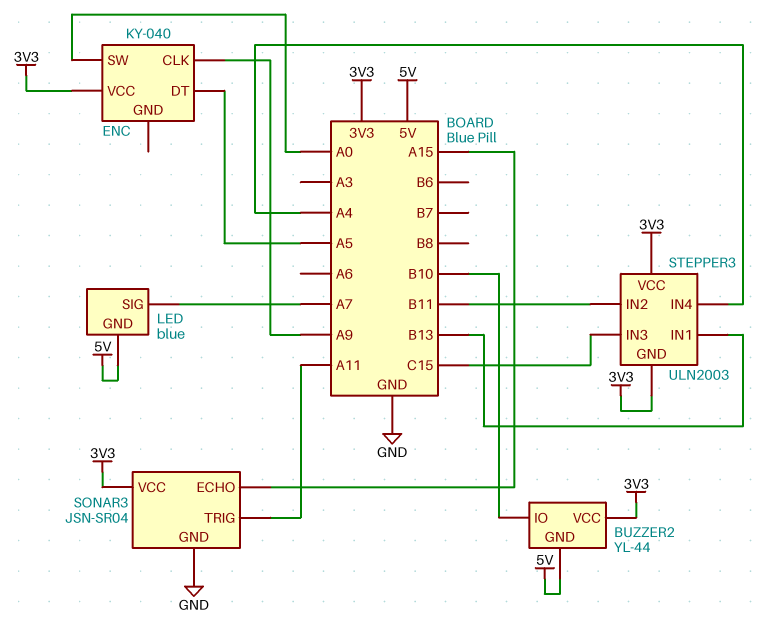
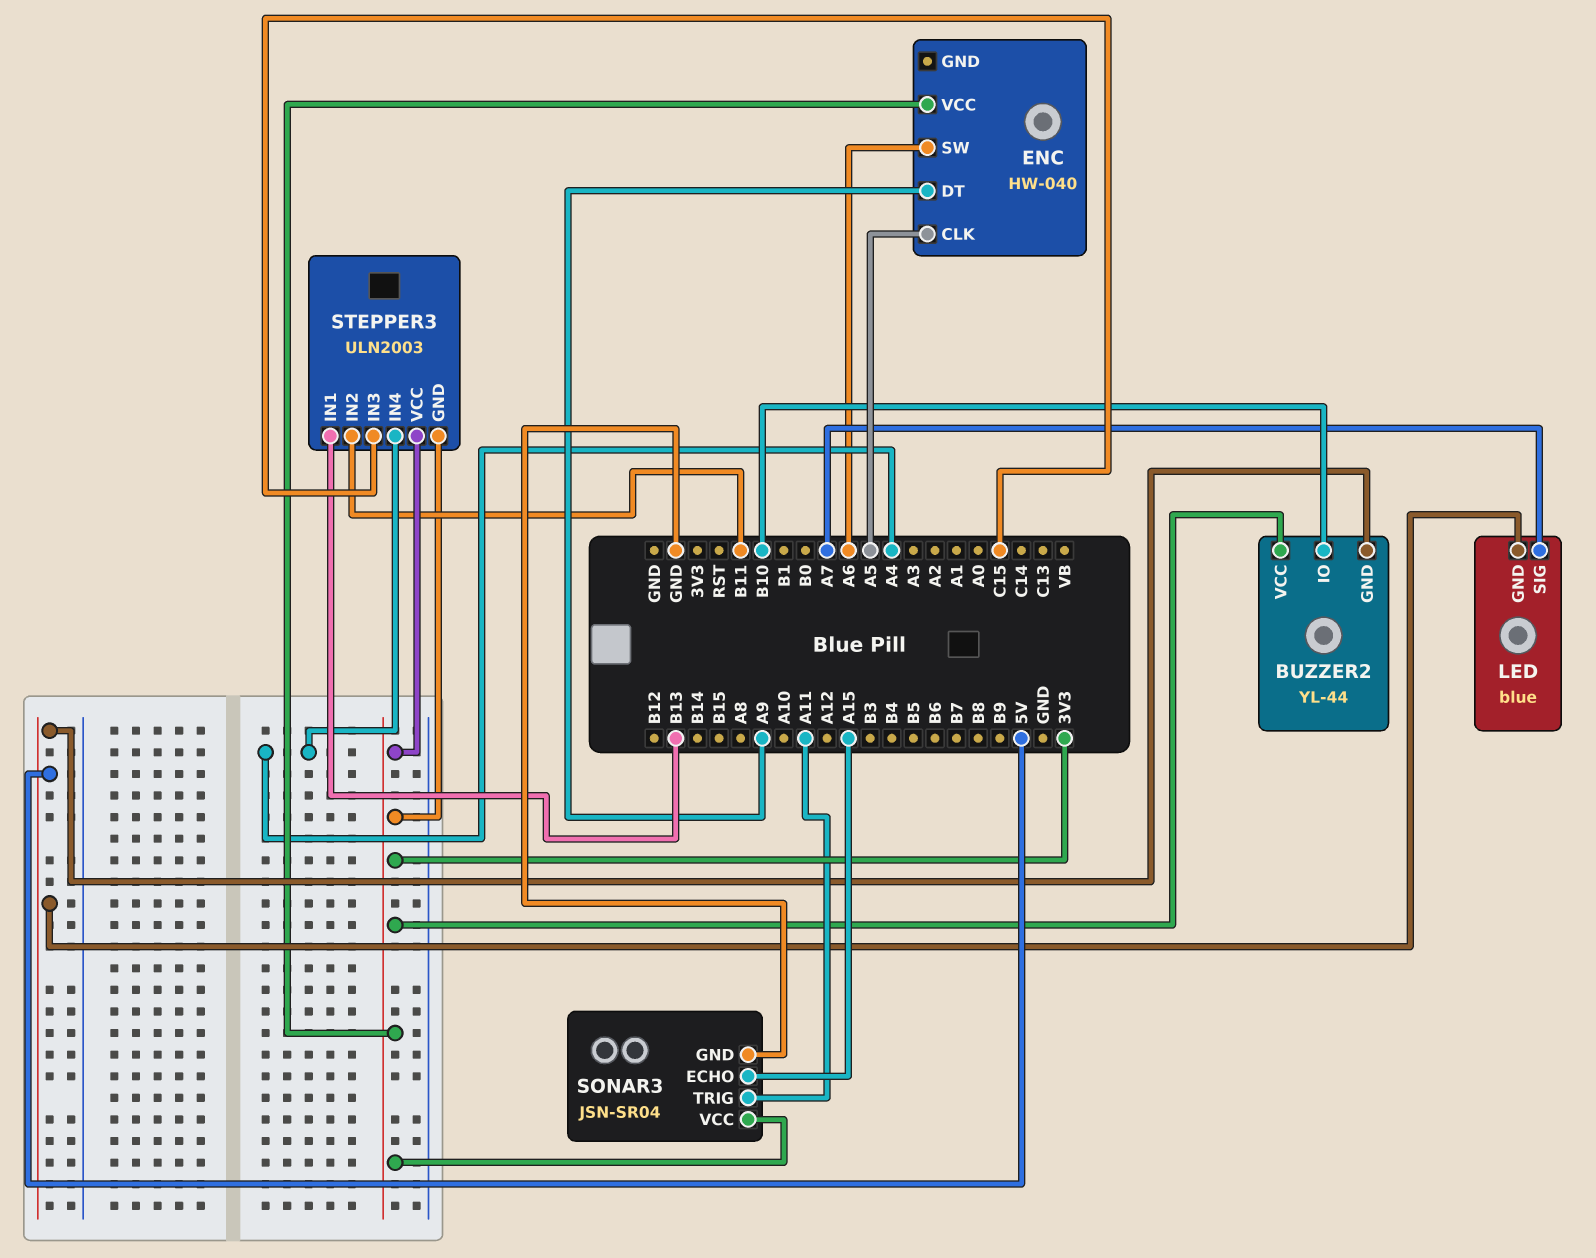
ENC: KY-040 -> HW-040
ENC pin CLK: A9 -> A5
ENC pin DT: A5 -> A9
ENC pin SW: A0 -> A6

